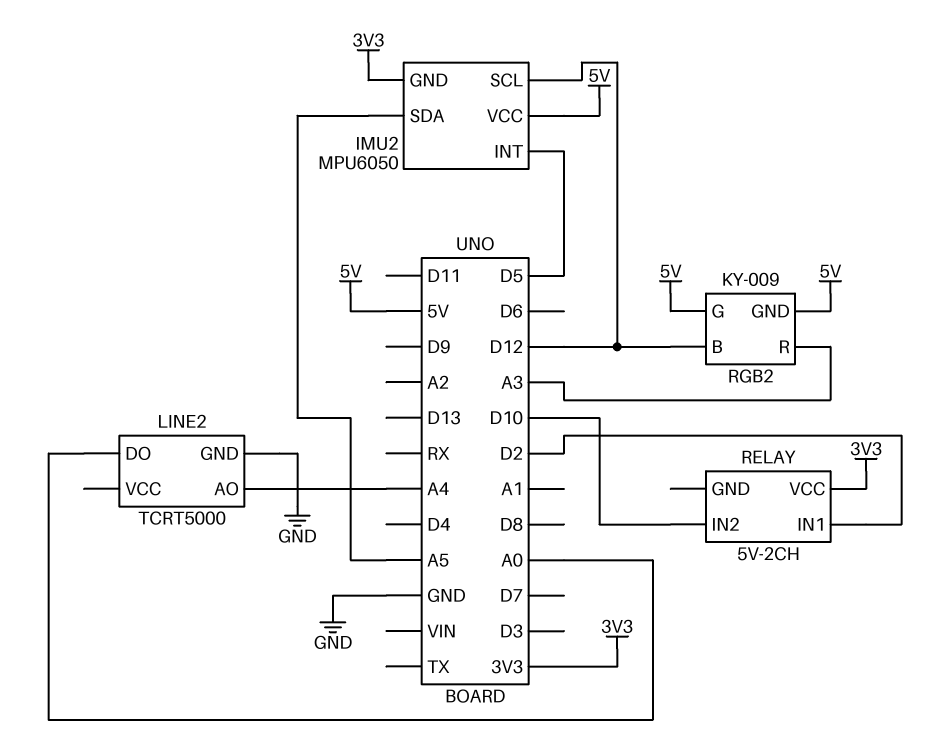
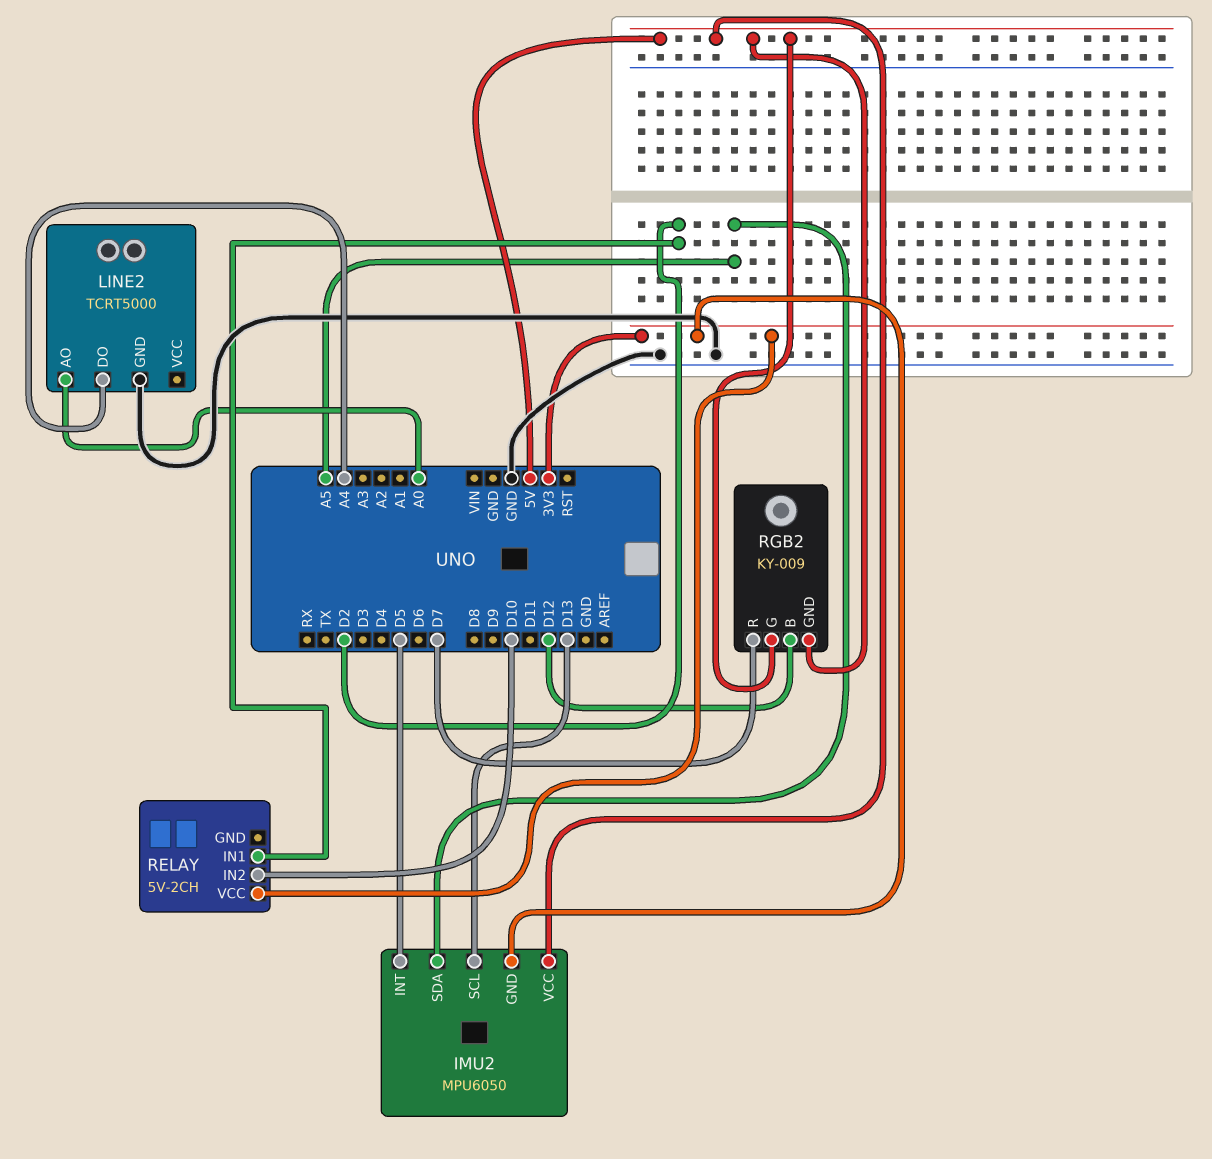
IMU2 pin SCL: D12 -> D13
LINE2 pin AO: A4 -> A0
LINE2 pin DO: A0 -> A4
RGB2 pin R: A3 -> D7

